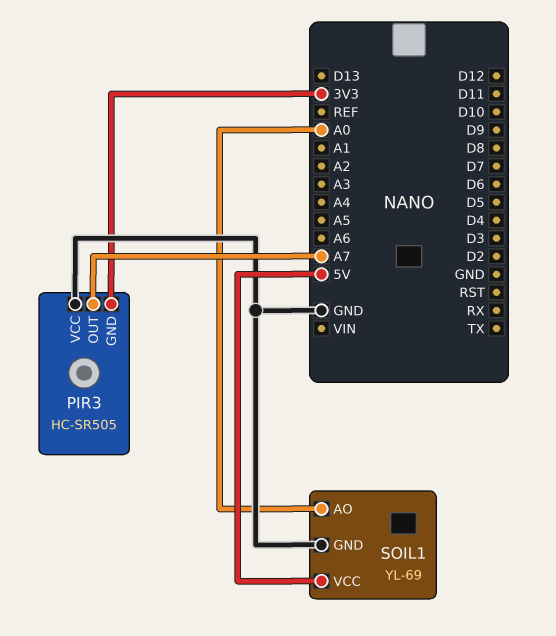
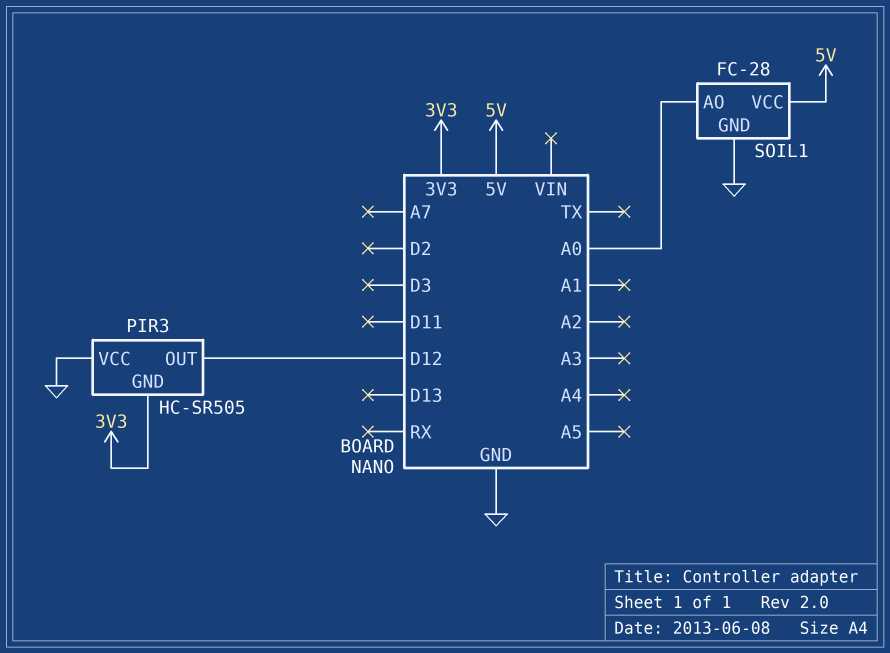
PIR3 pin OUT: A7 -> D12
SOIL1: YL-69 -> FC-28

